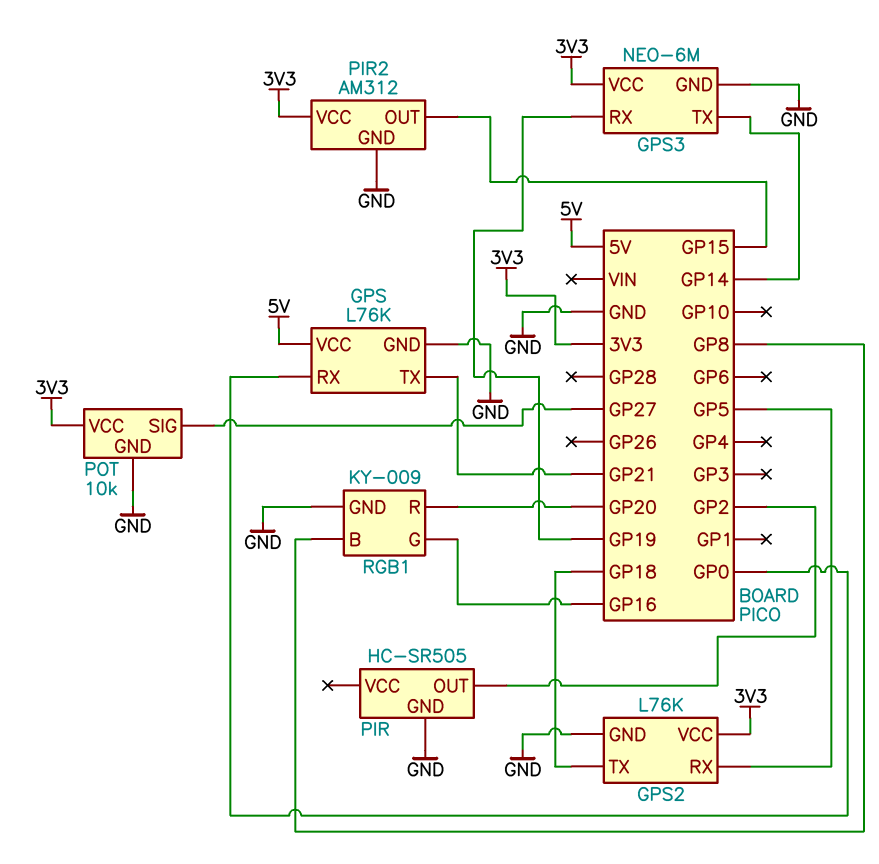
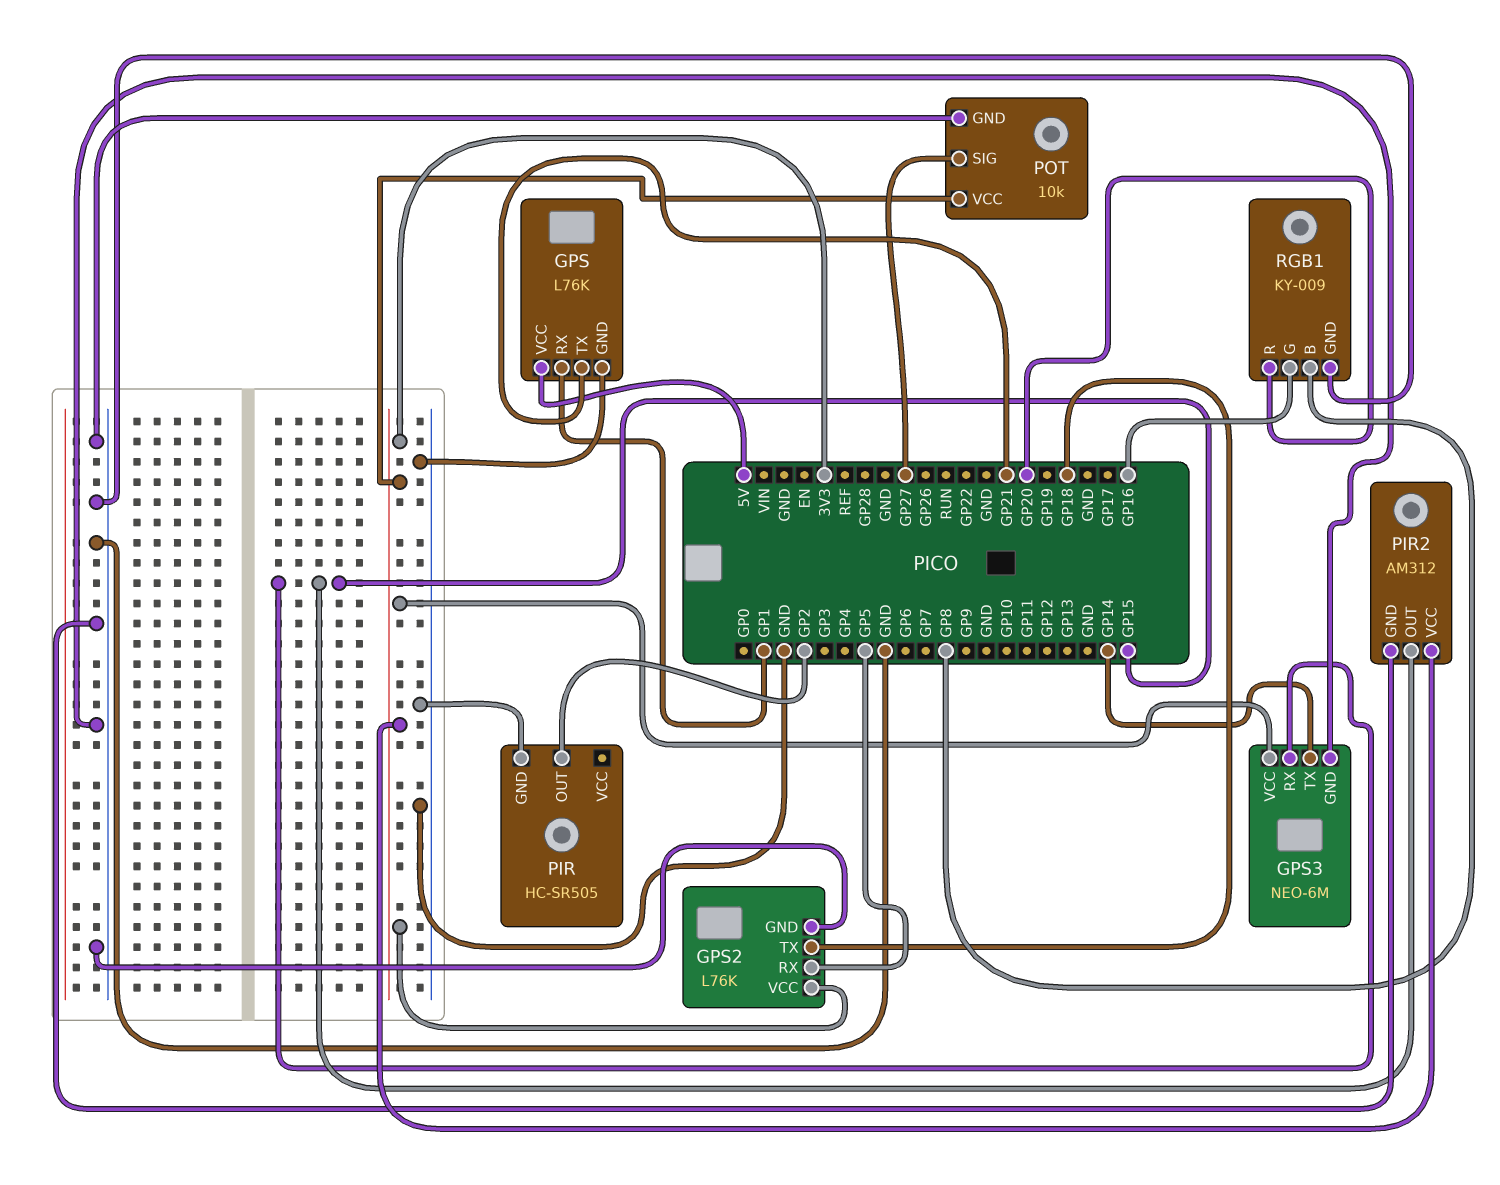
GPS pin RX: GP0 -> GP1
GPS3 pin RX: GP19 -> GP15

